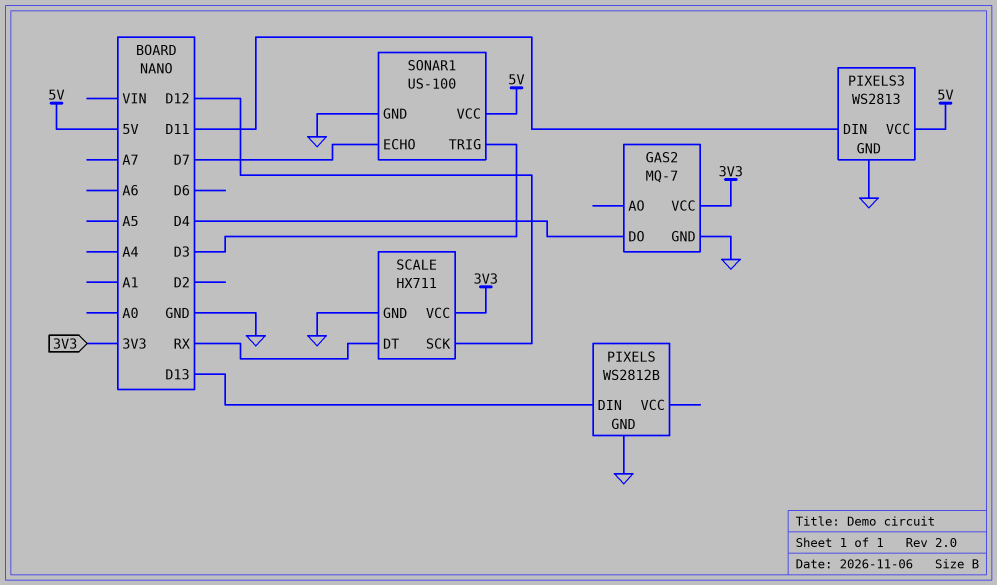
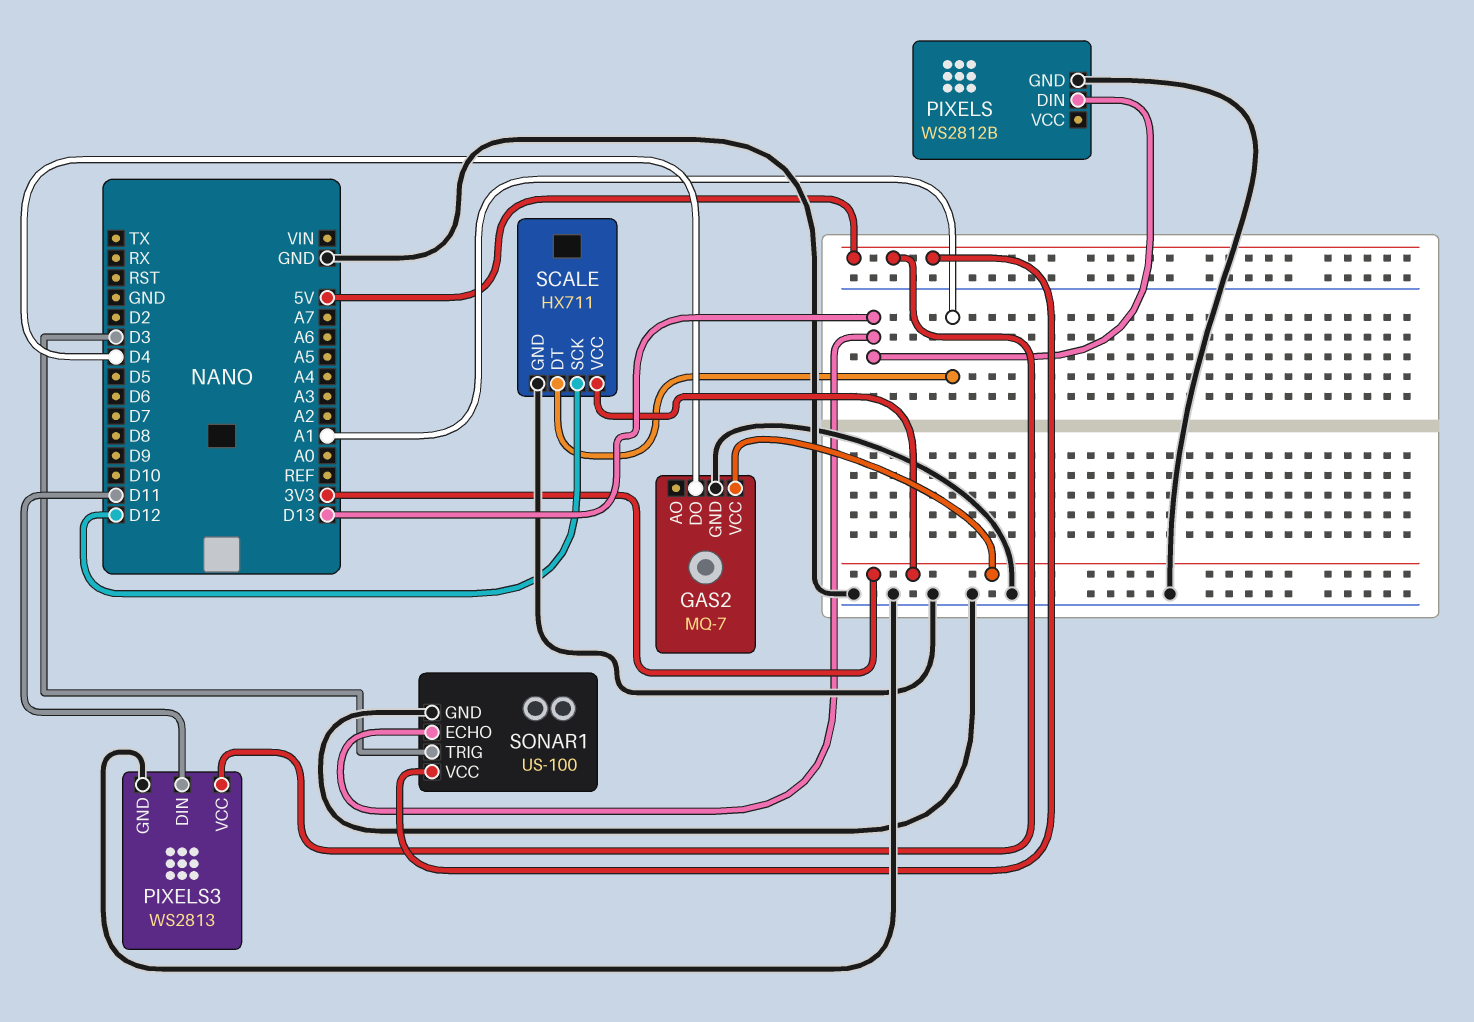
SCALE pin DT: RX -> A1
SONAR1 pin ECHO: D7 -> D13

